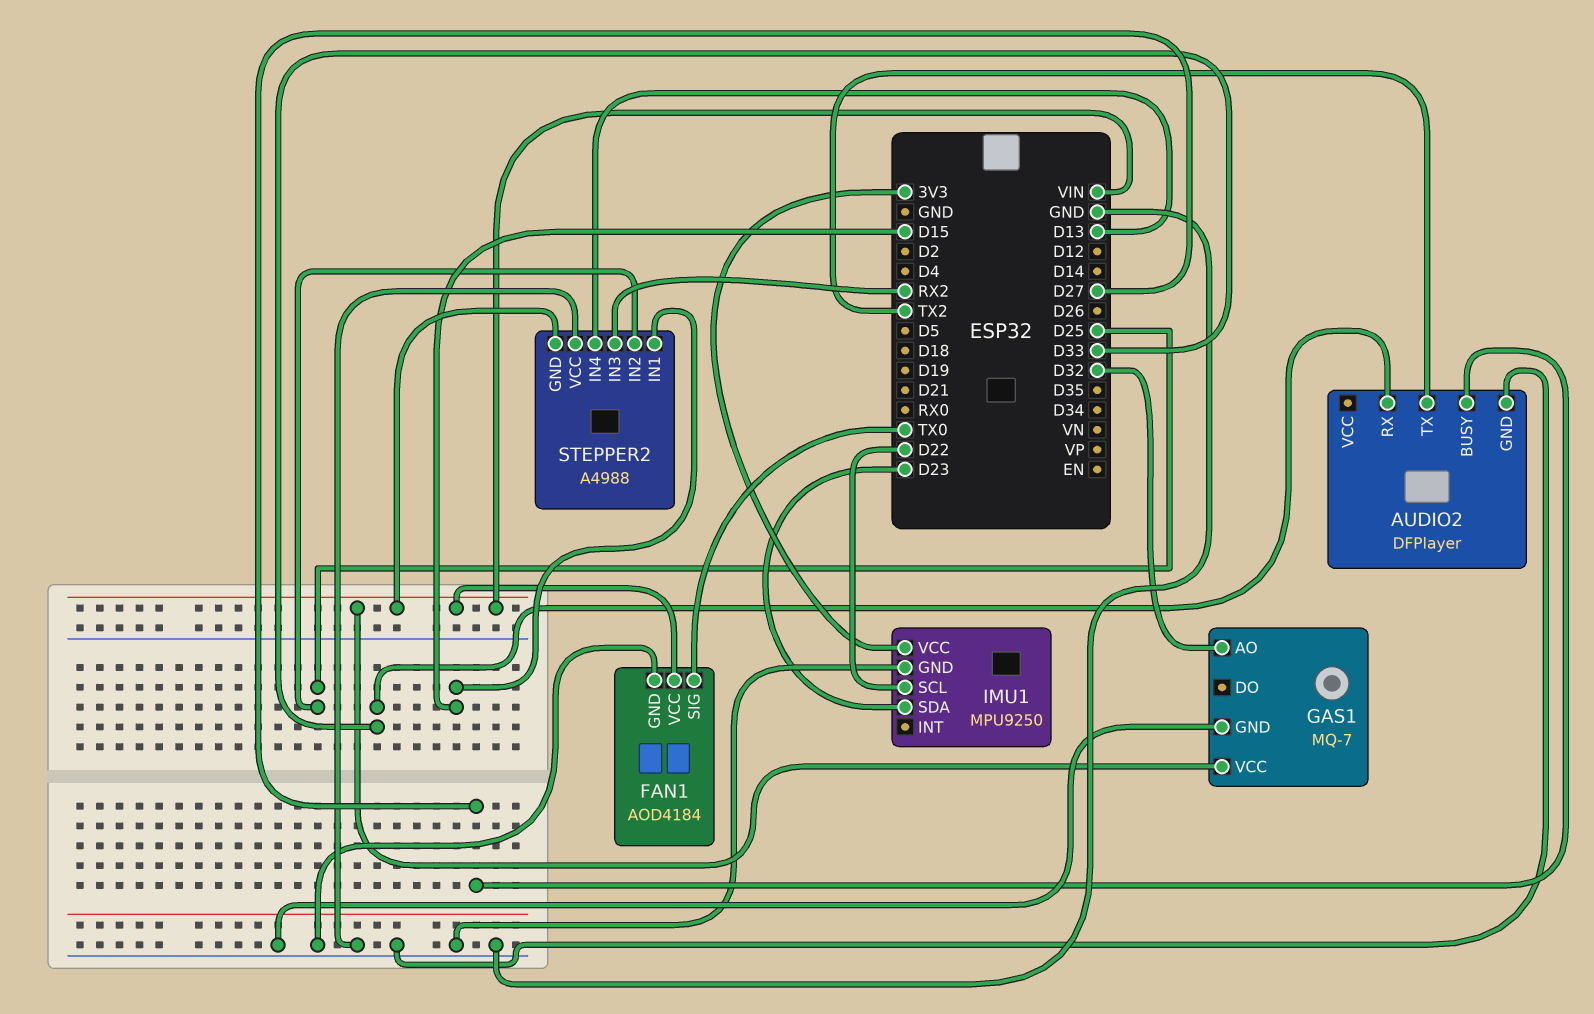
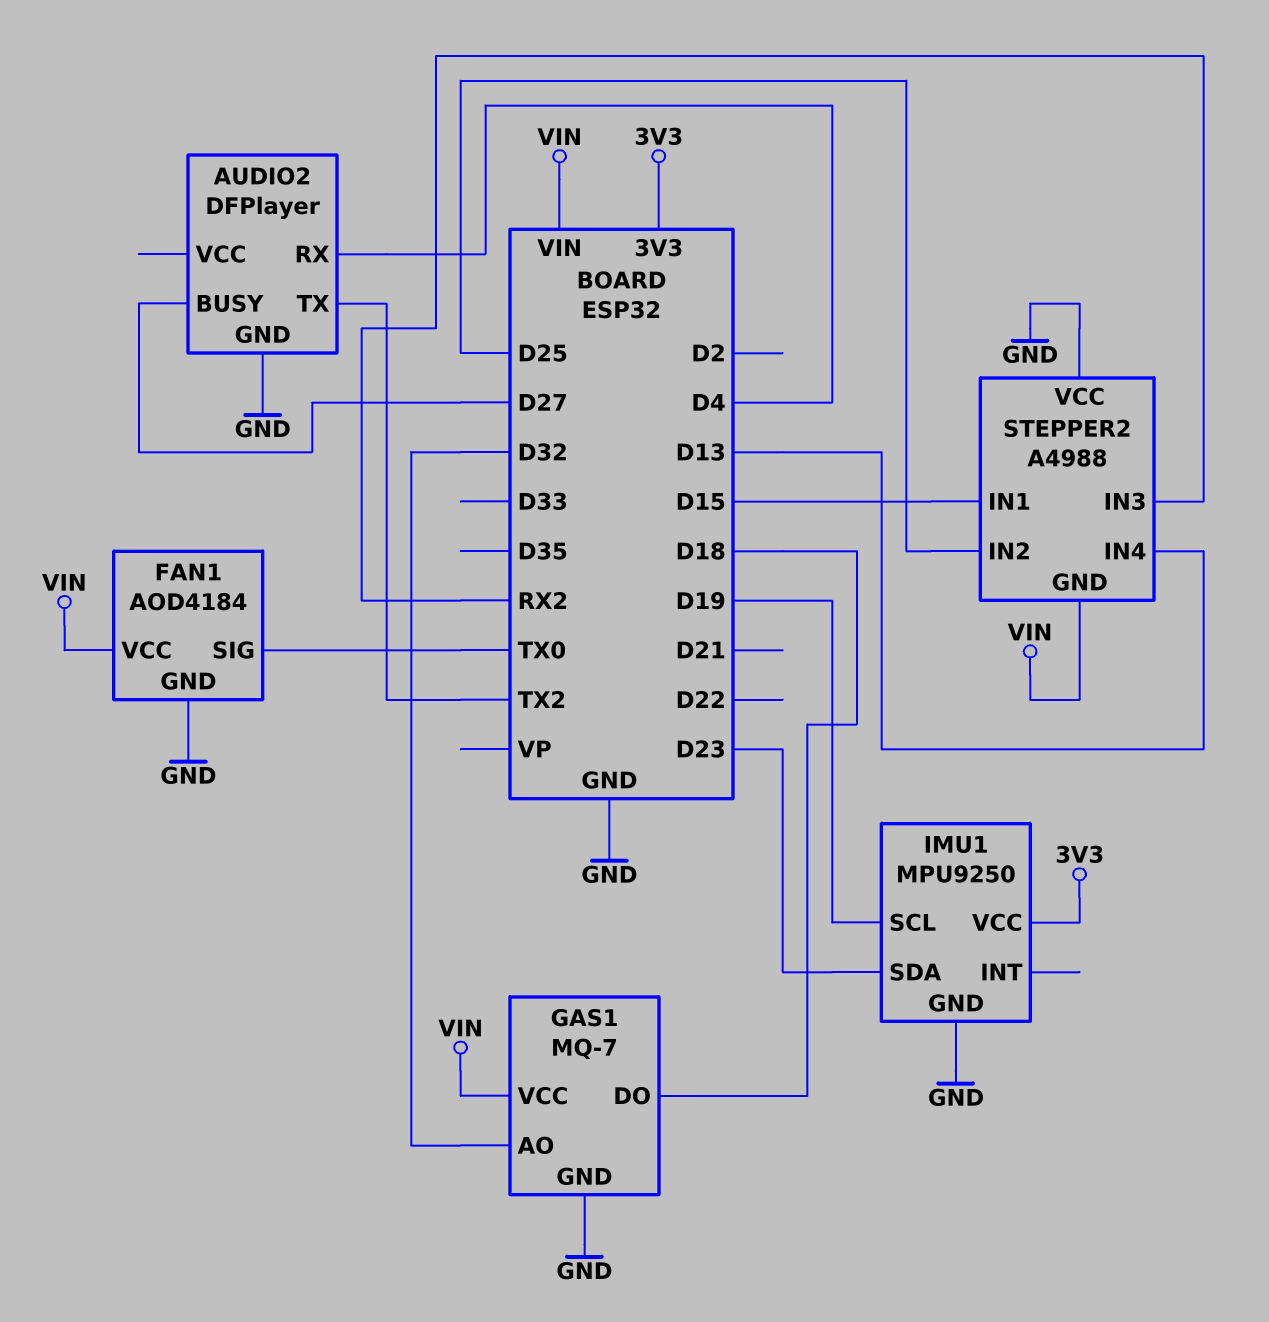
AUDIO2 pin RX: D33 -> D4
GAS1 pin DO: none -> D18
IMU1 pin SCL: D22 -> D19

